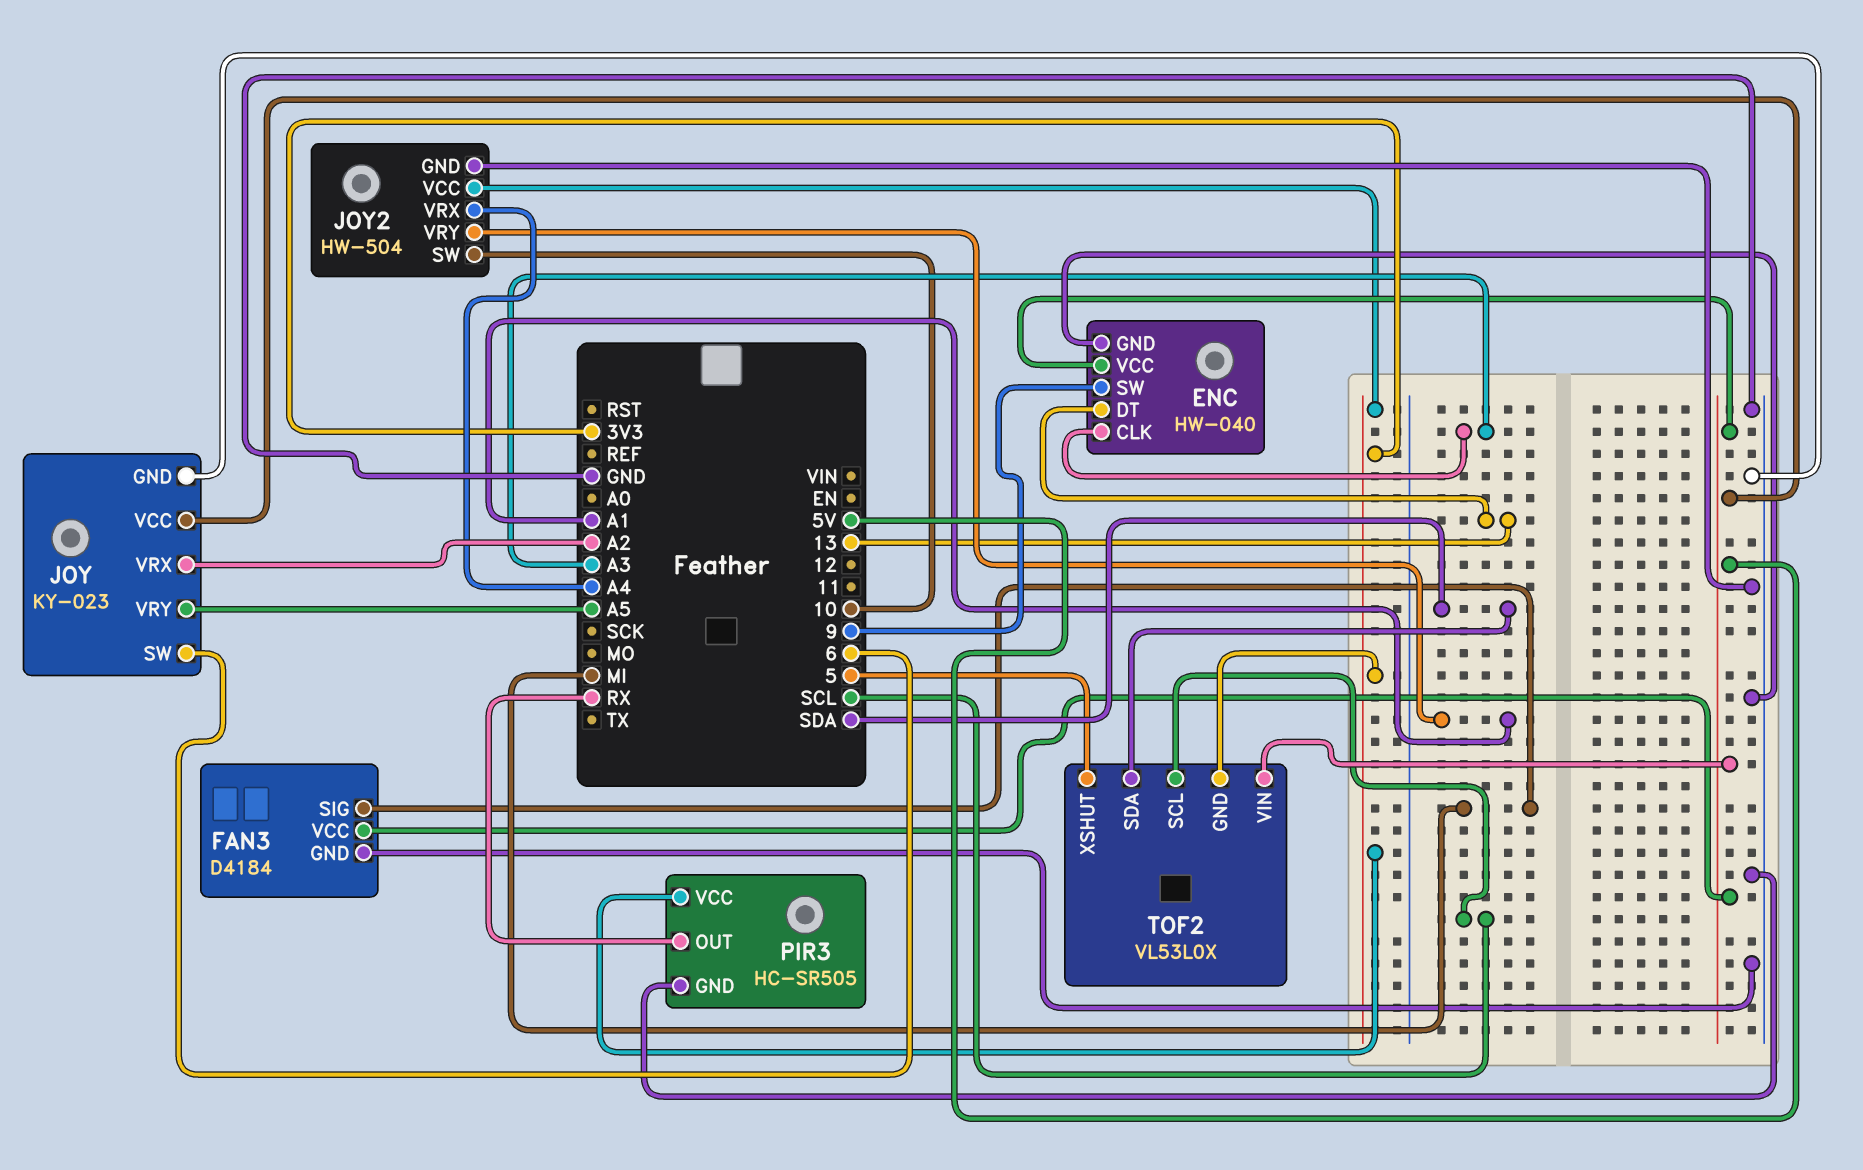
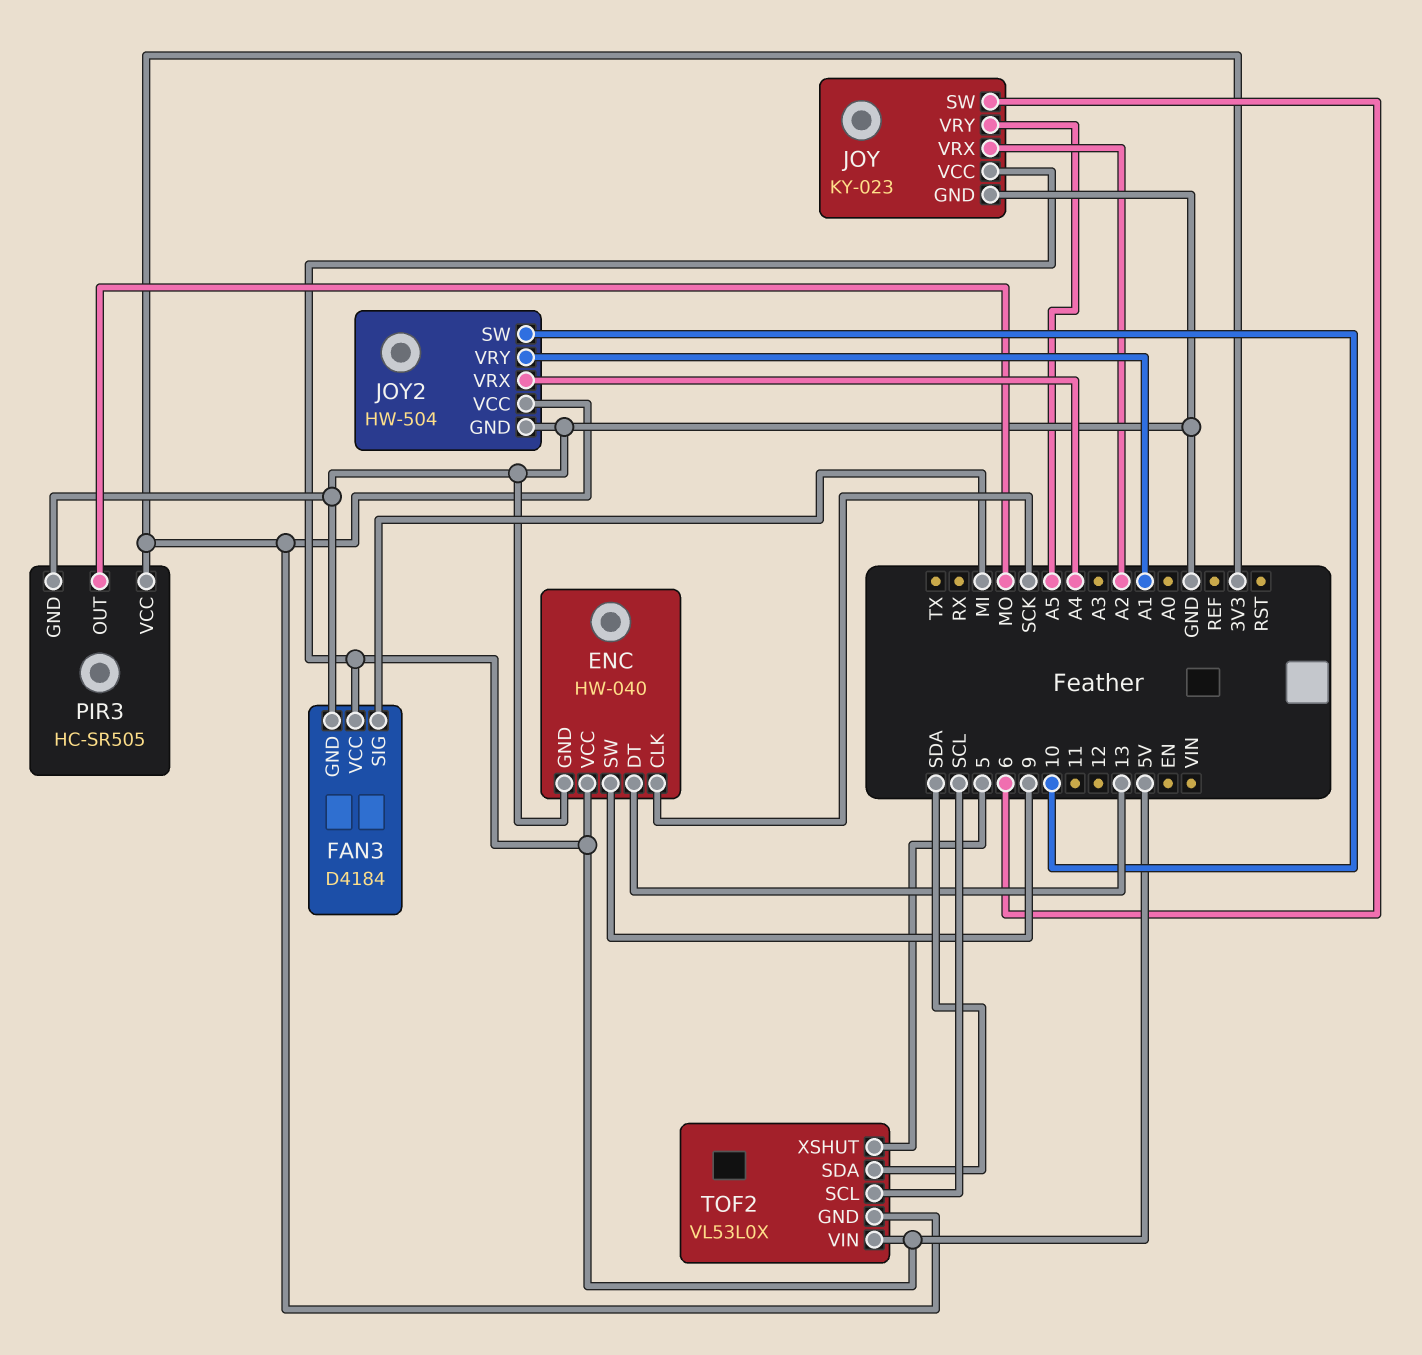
ENC pin CLK: A3 -> SCK
PIR3 pin OUT: RX -> MO

